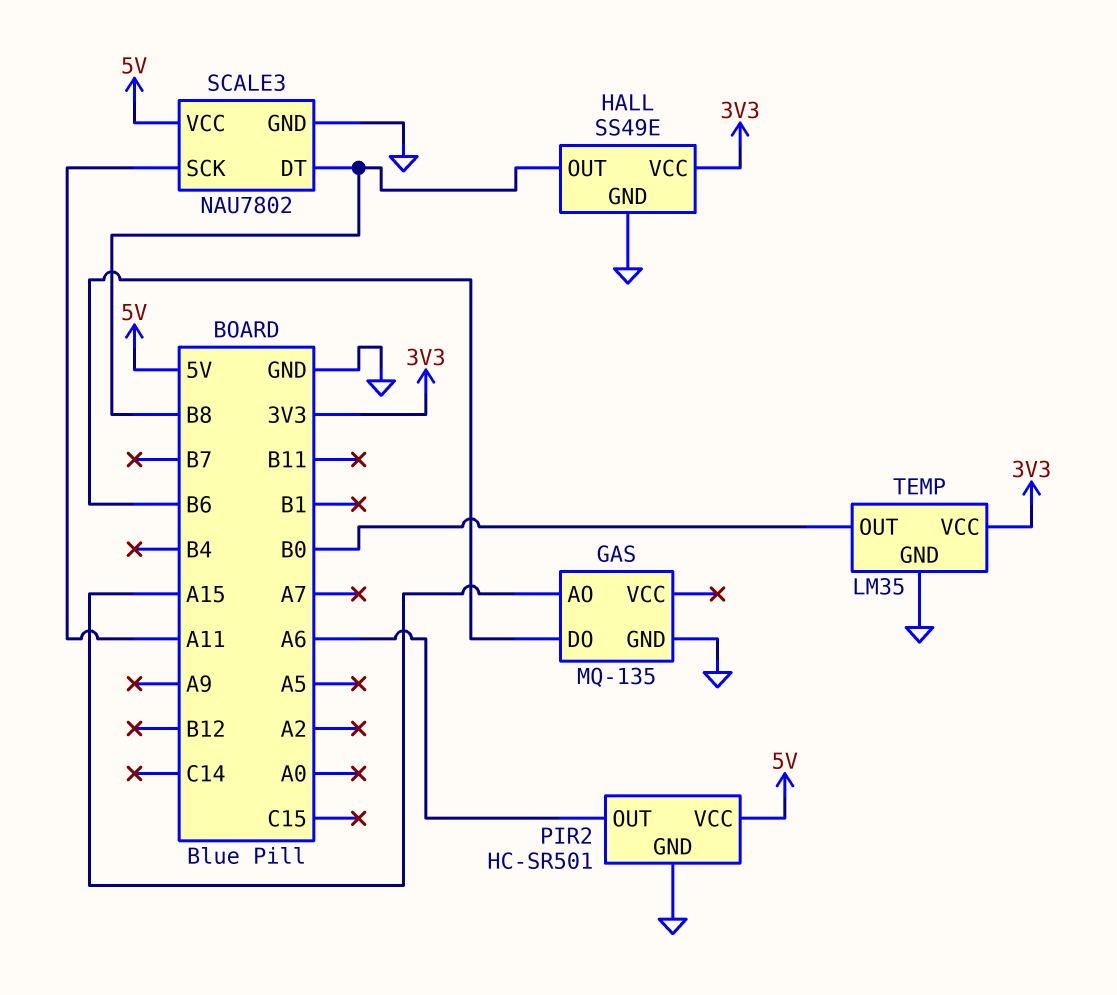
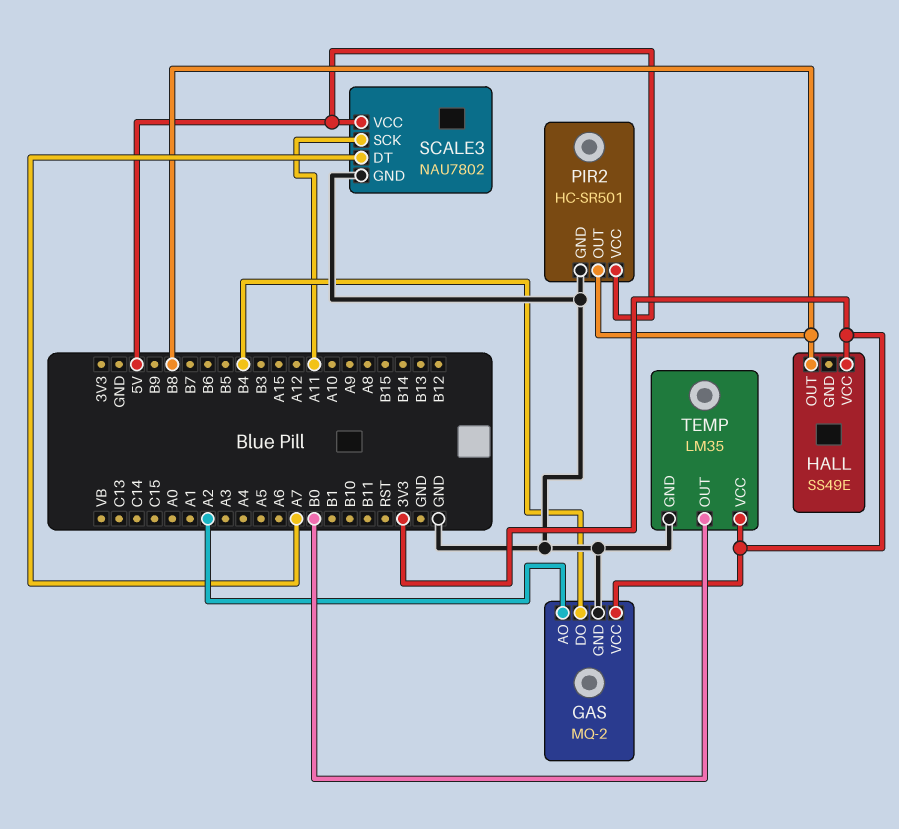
GAS: MQ-135 -> MQ-2
GAS pin AO: A15 -> A2
GAS pin DO: B6 -> B4
GAS pin VCC: none -> 3V3
HALL pin GND: GND -> none
PIR2 pin OUT: A6 -> B8
SCALE3 pin DT: B8 -> A7

